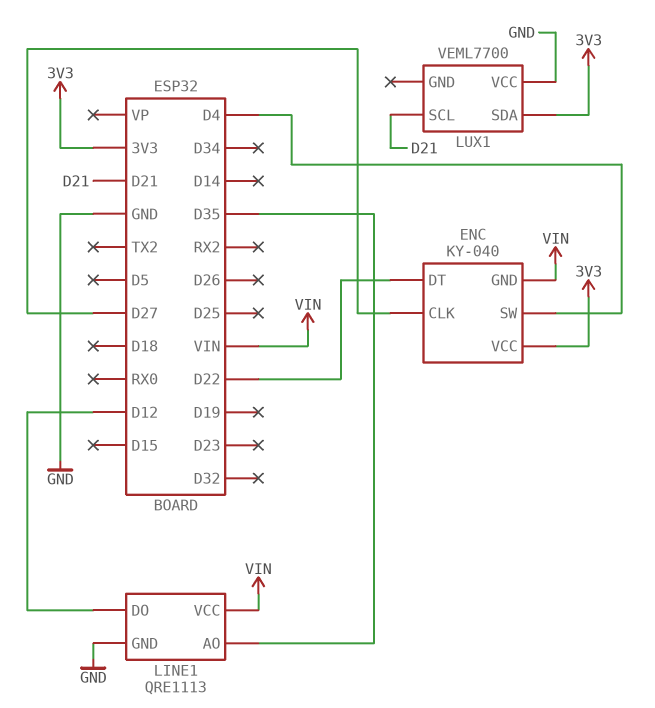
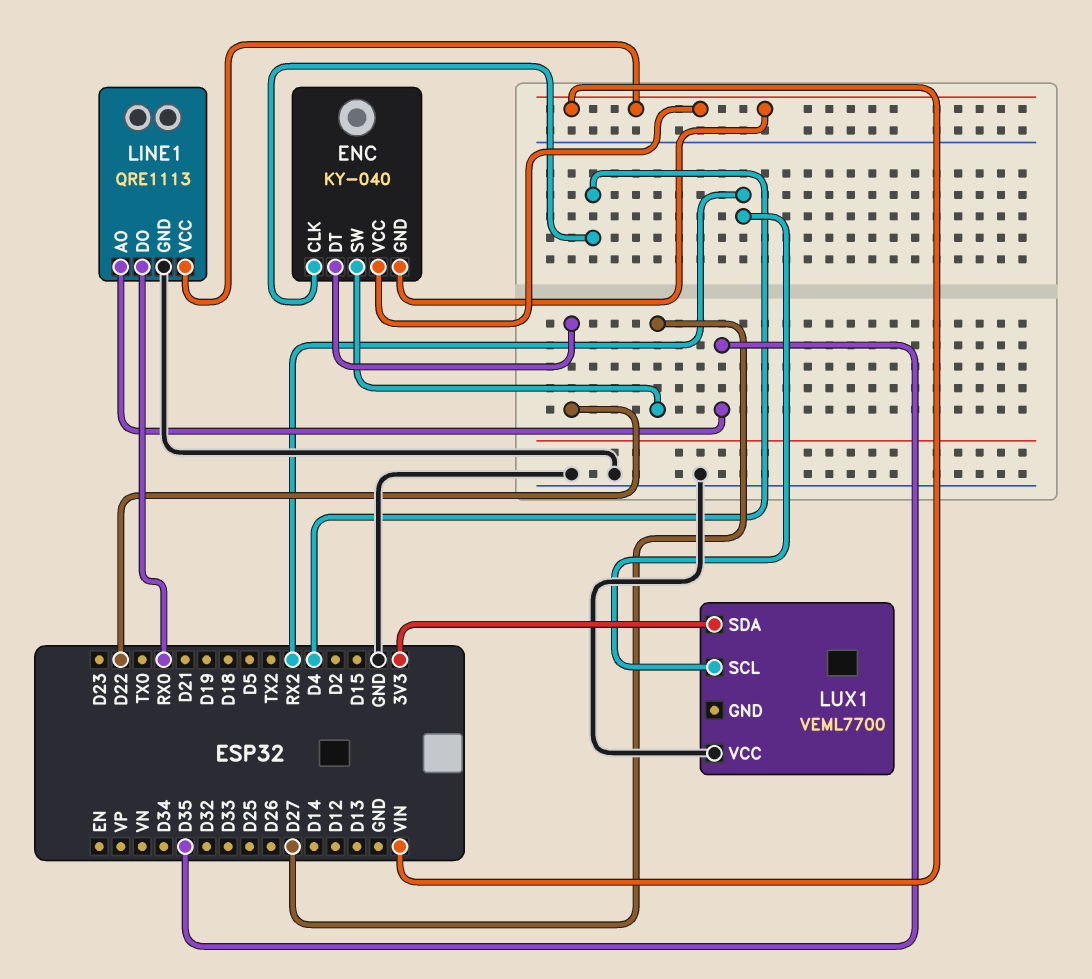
ENC pin CLK: D27 -> D4
ENC pin SW: D4 -> D27
ENC pin VCC: 3V3 -> VIN
LINE1 pin DO: D12 -> RX0
LUX1 pin SCL: D21 -> RX2

